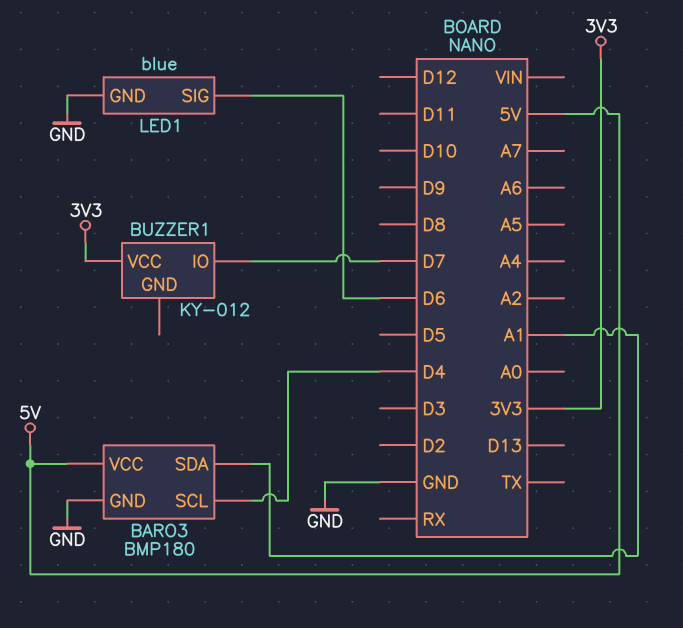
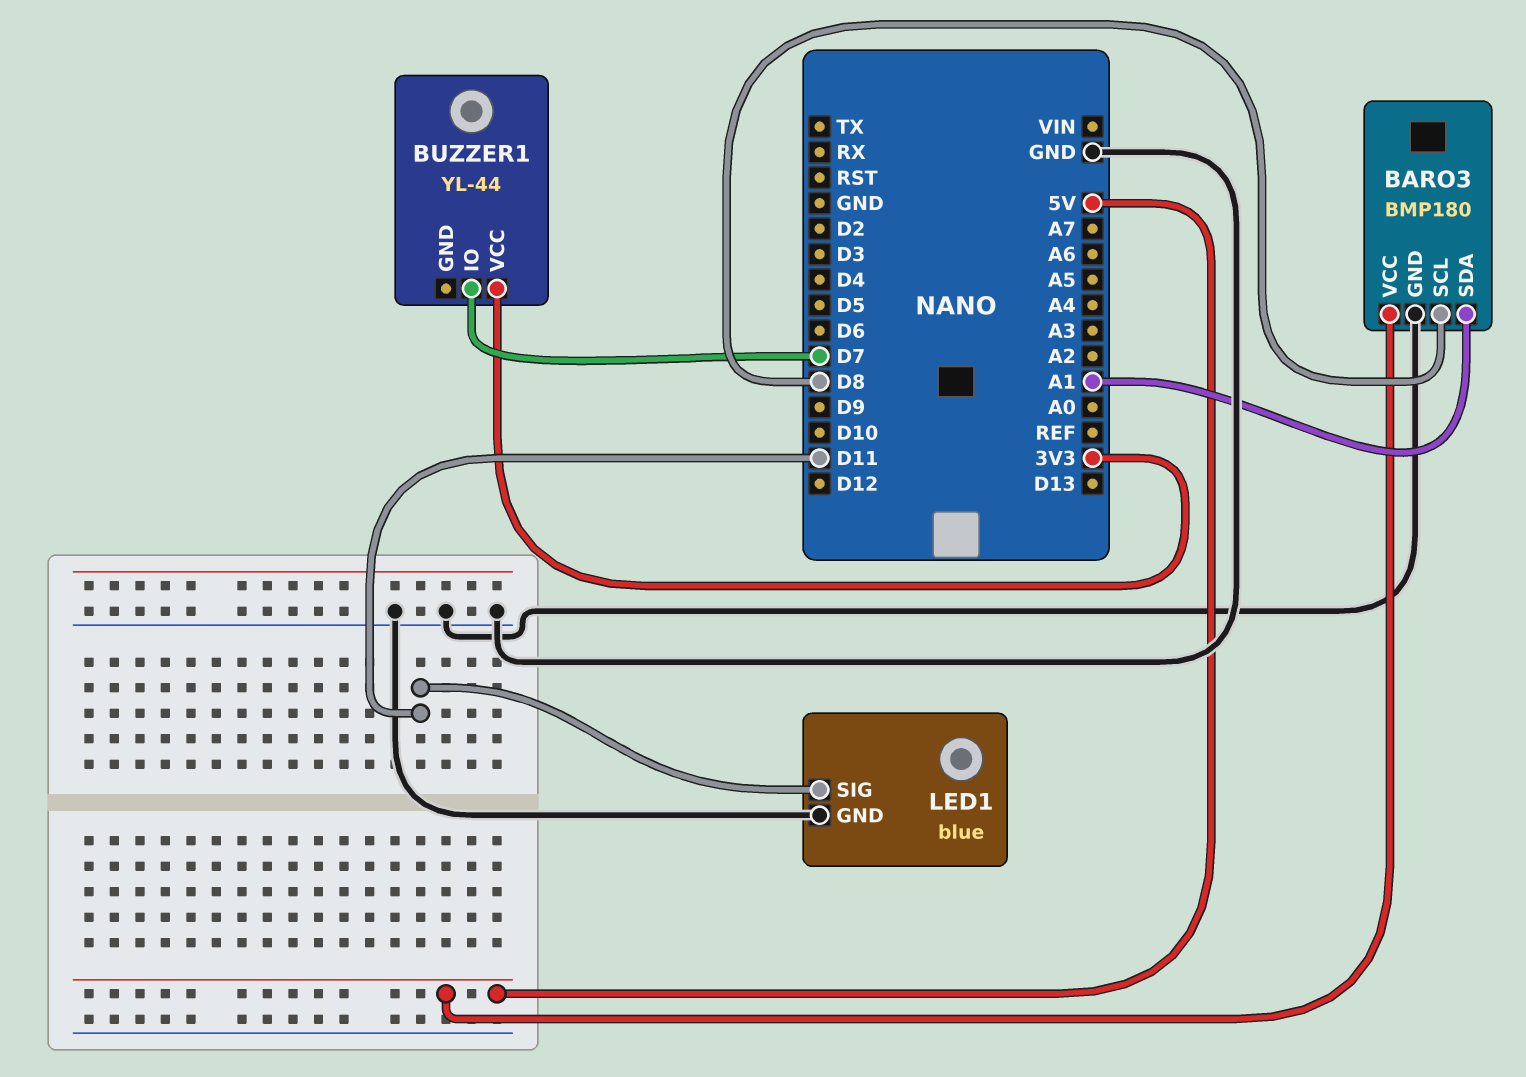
BARO3 pin SCL: D4 -> D8
BUZZER1: KY-012 -> YL-44
LED1 pin SIG: D6 -> D11

